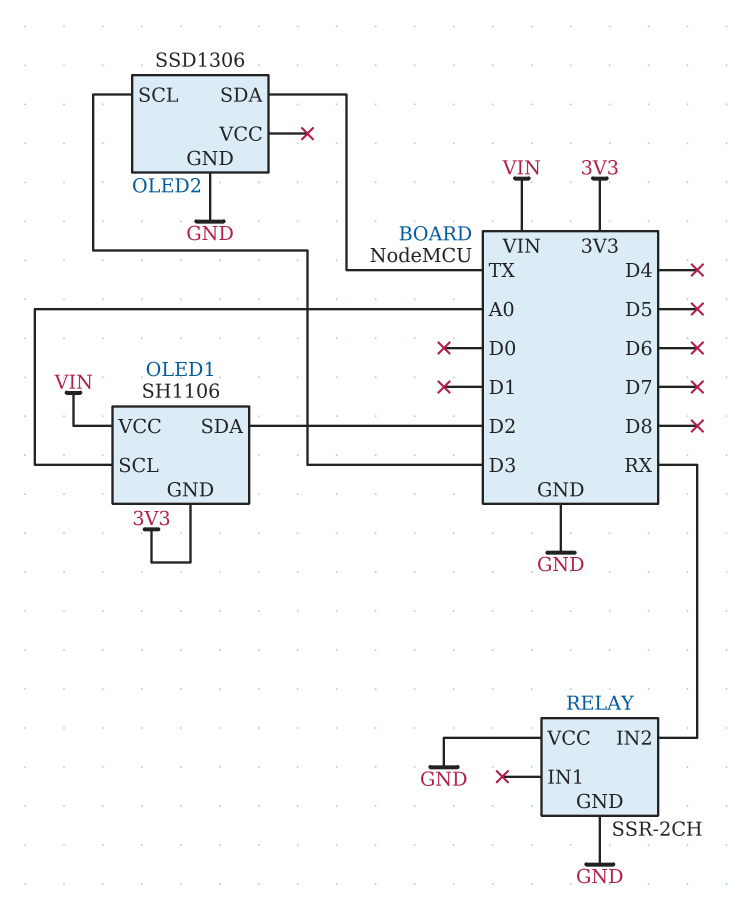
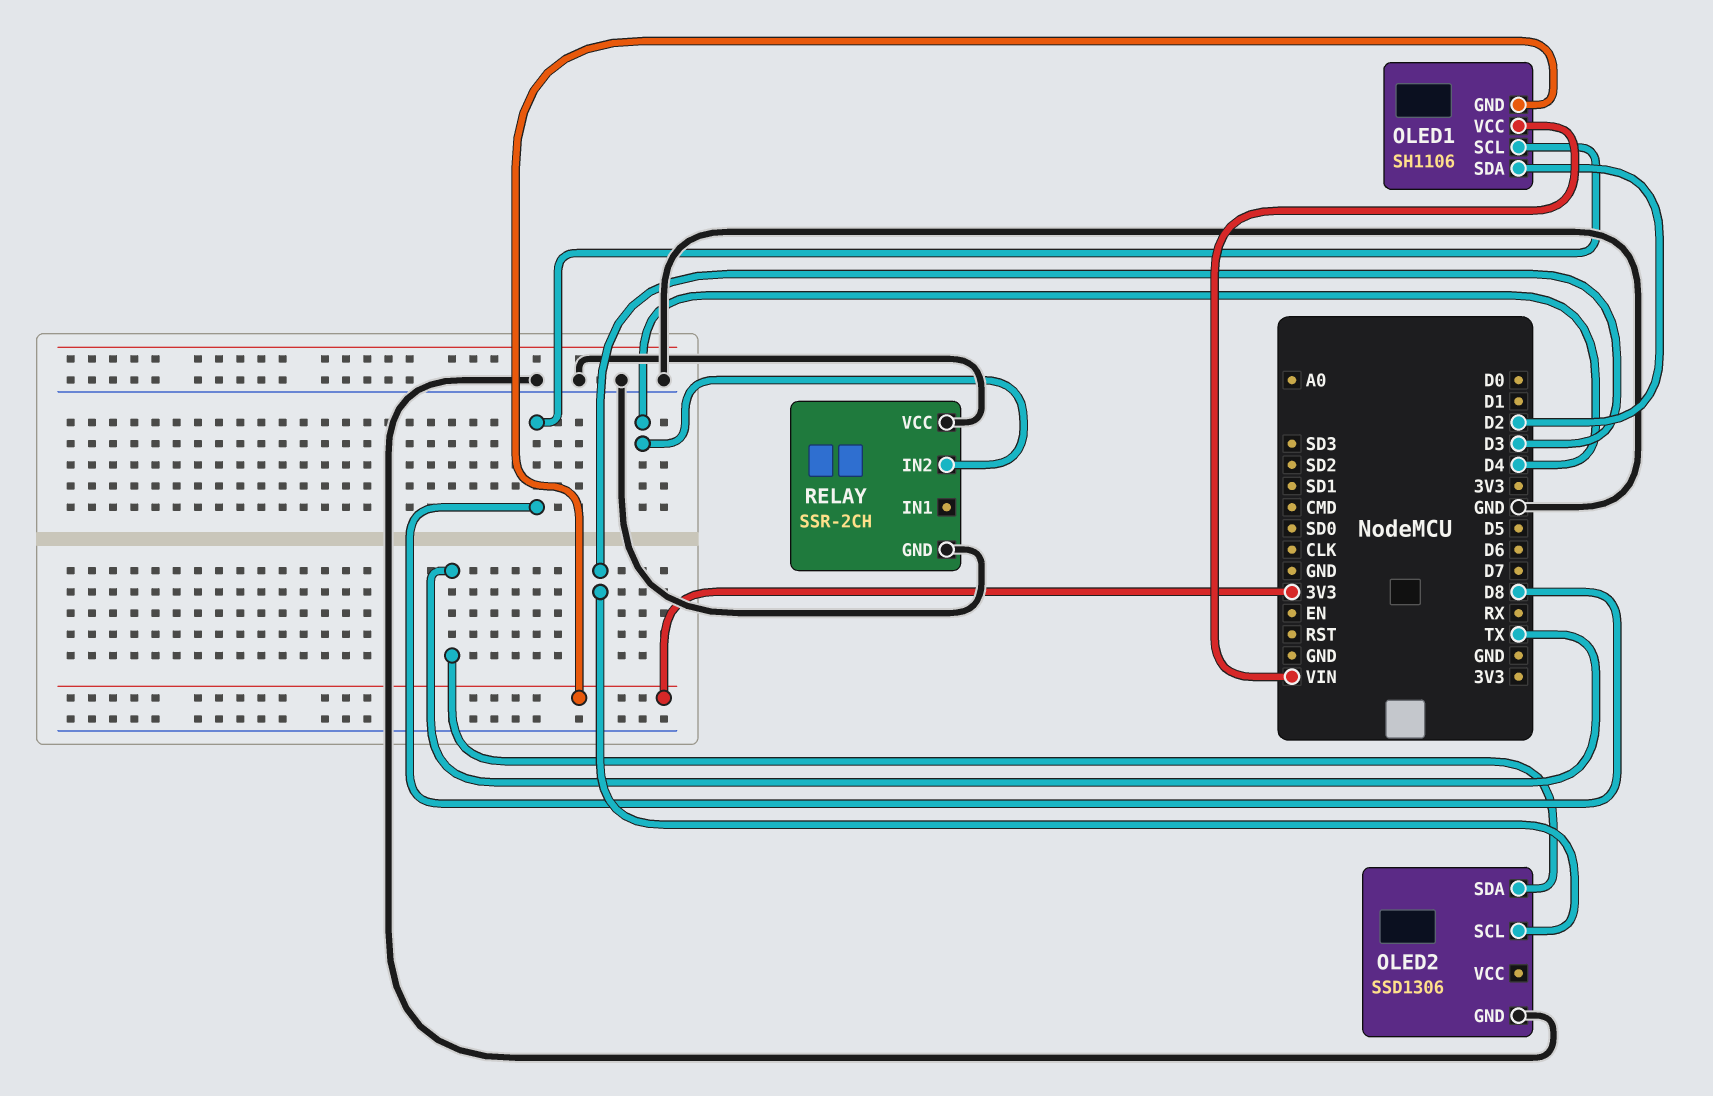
OLED1 pin SCL: A0 -> D8
RELAY pin IN2: RX -> D4

